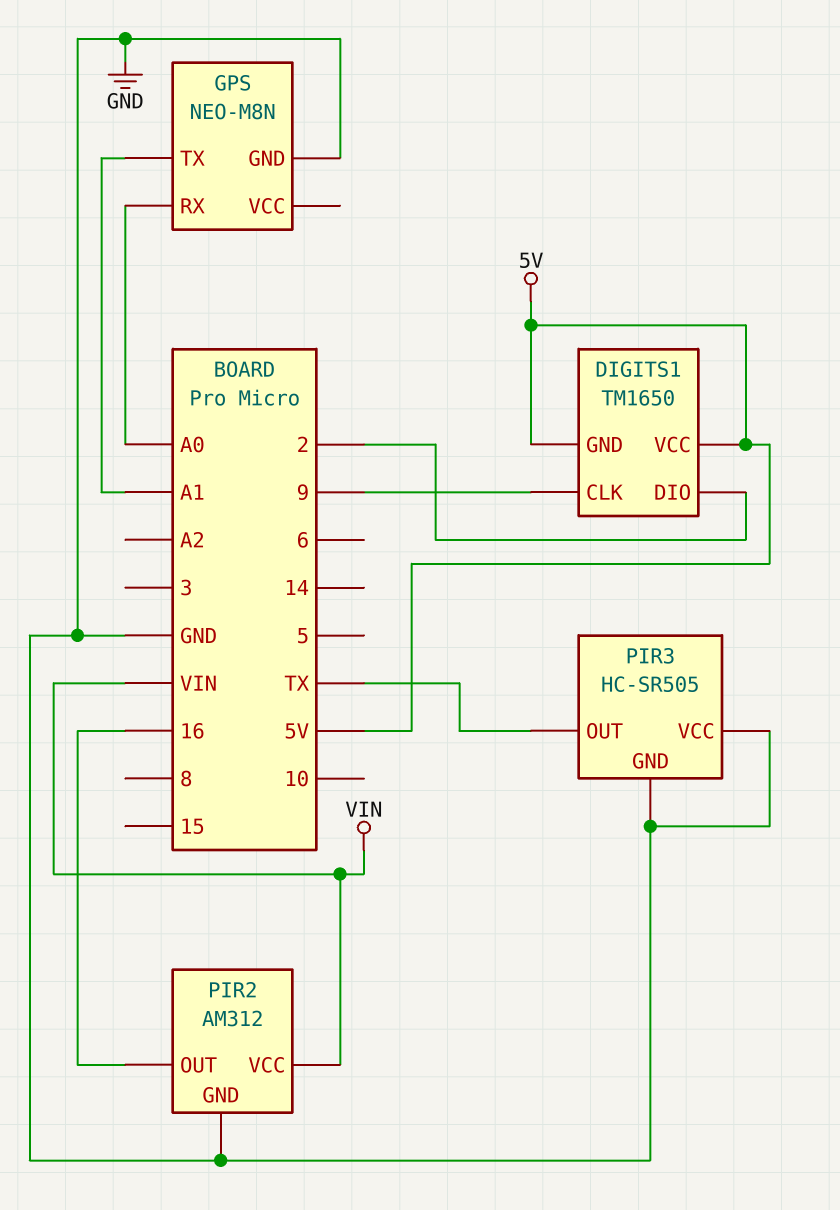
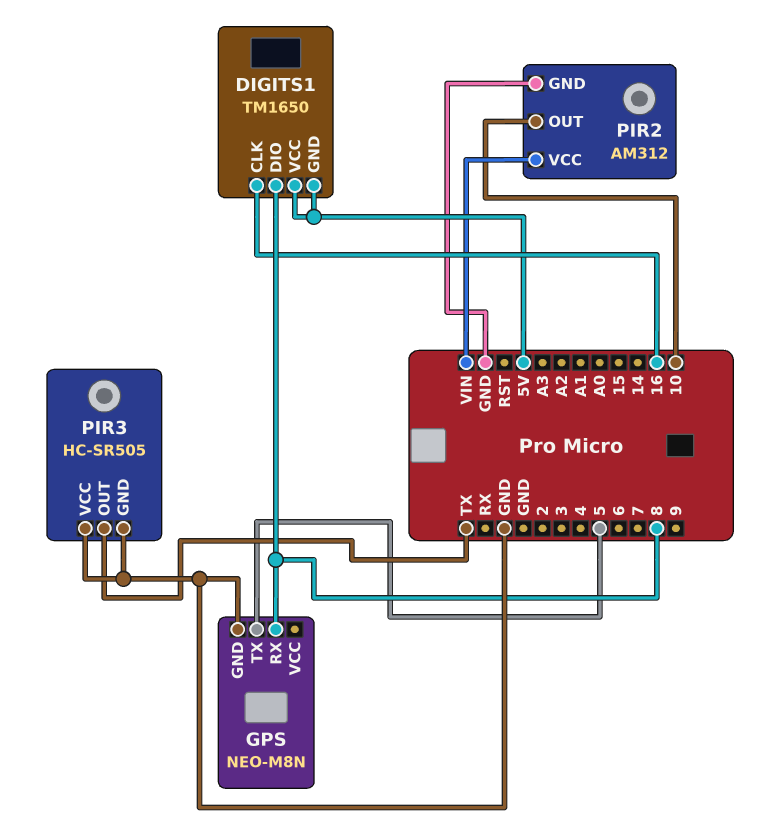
DIGITS1 pin CLK: 9 -> 16
DIGITS1 pin DIO: 2 -> 8
GPS pin RX: A0 -> 8
GPS pin TX: A1 -> 5
PIR2 pin OUT: 16 -> 10

